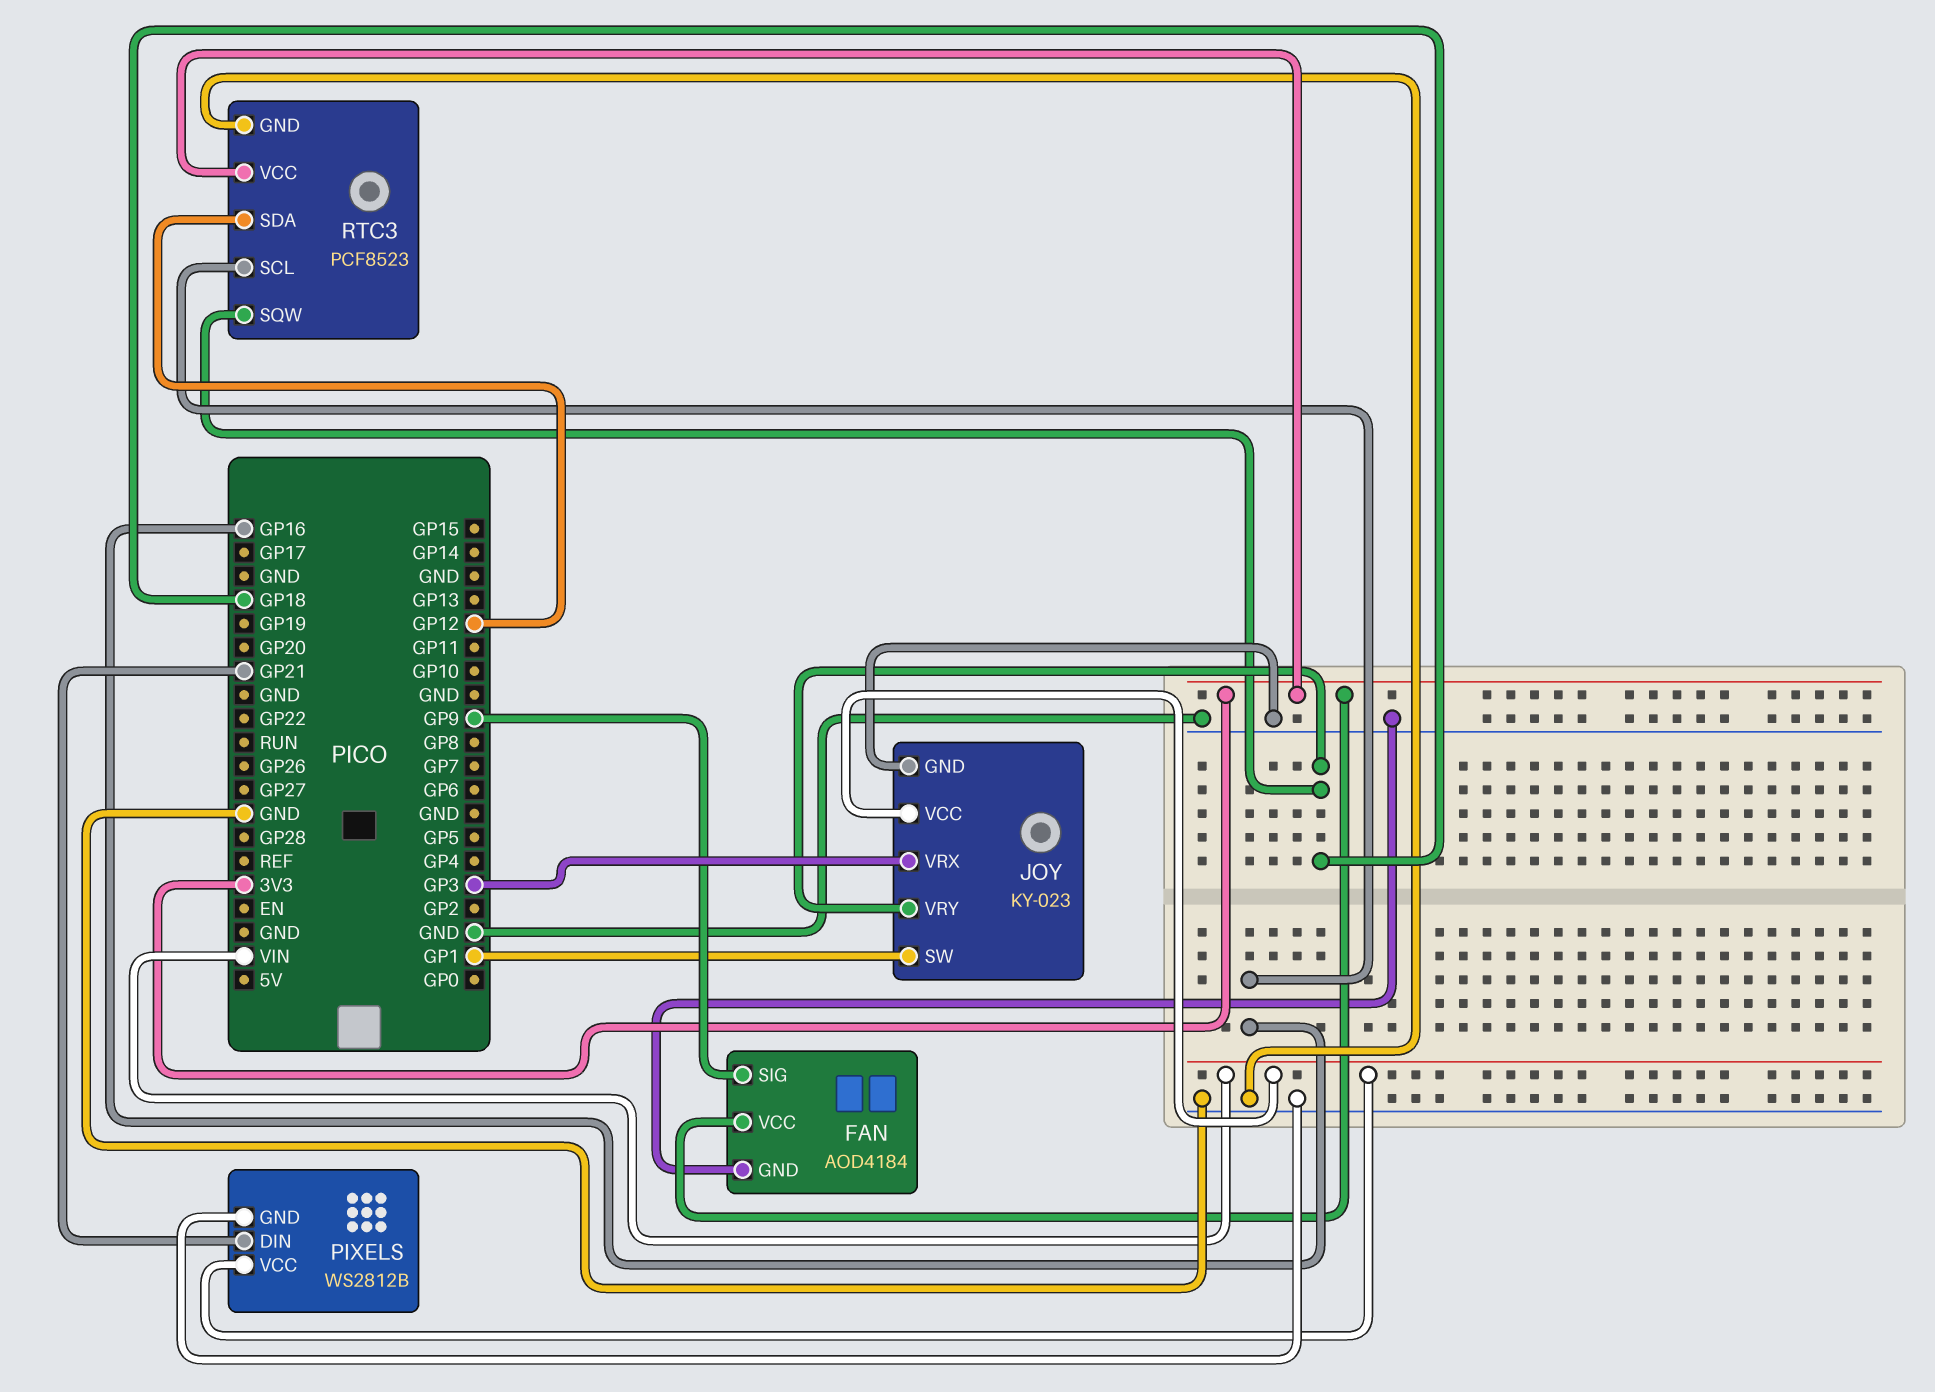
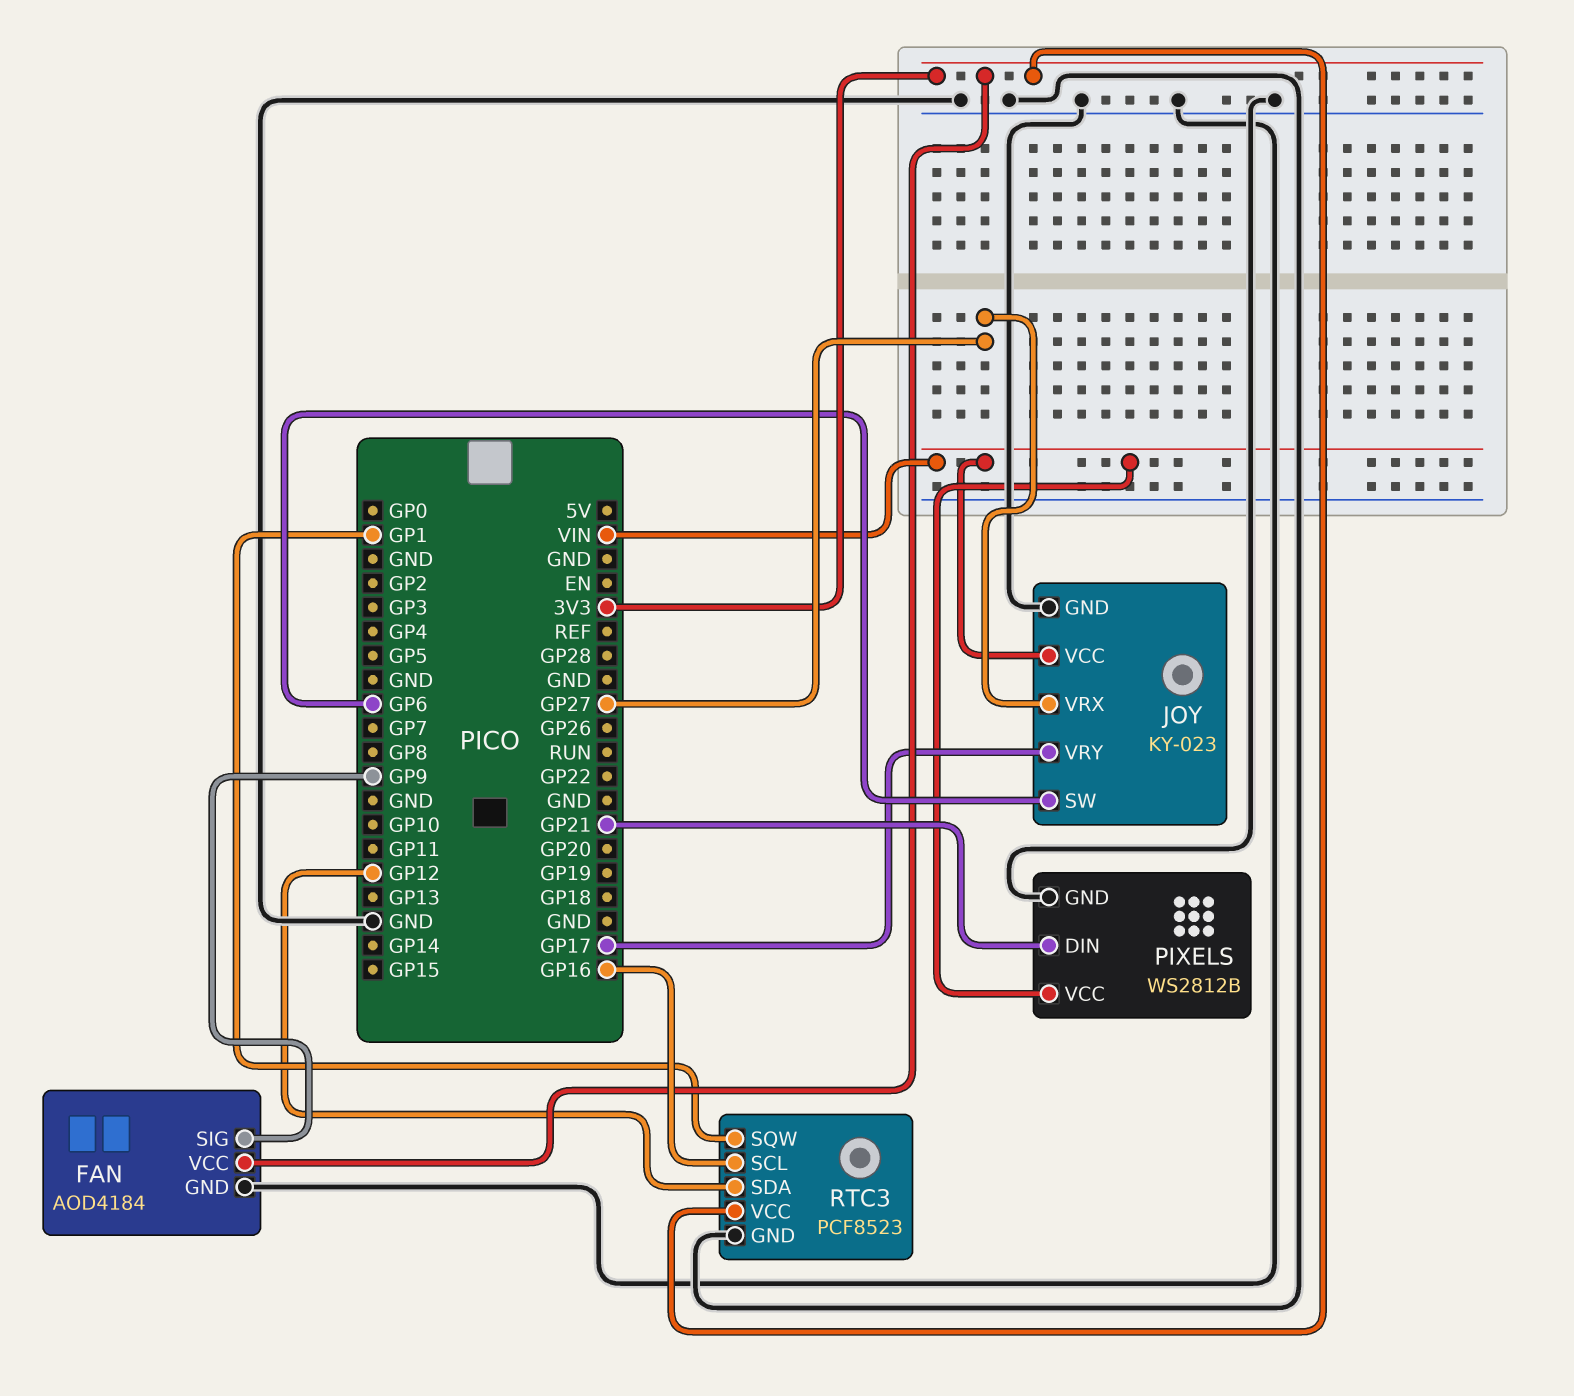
JOY pin SW: GP1 -> GP6
JOY pin VRX: GP3 -> GP27
JOY pin VRY: GP18 -> GP17
RTC3 pin SQW: GP18 -> GP1

